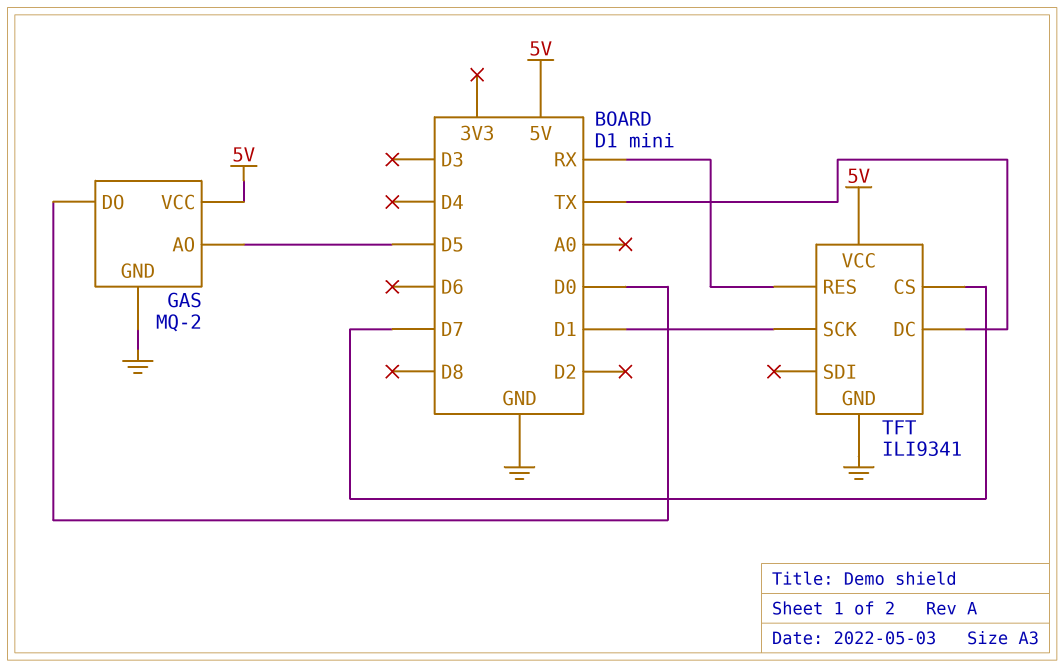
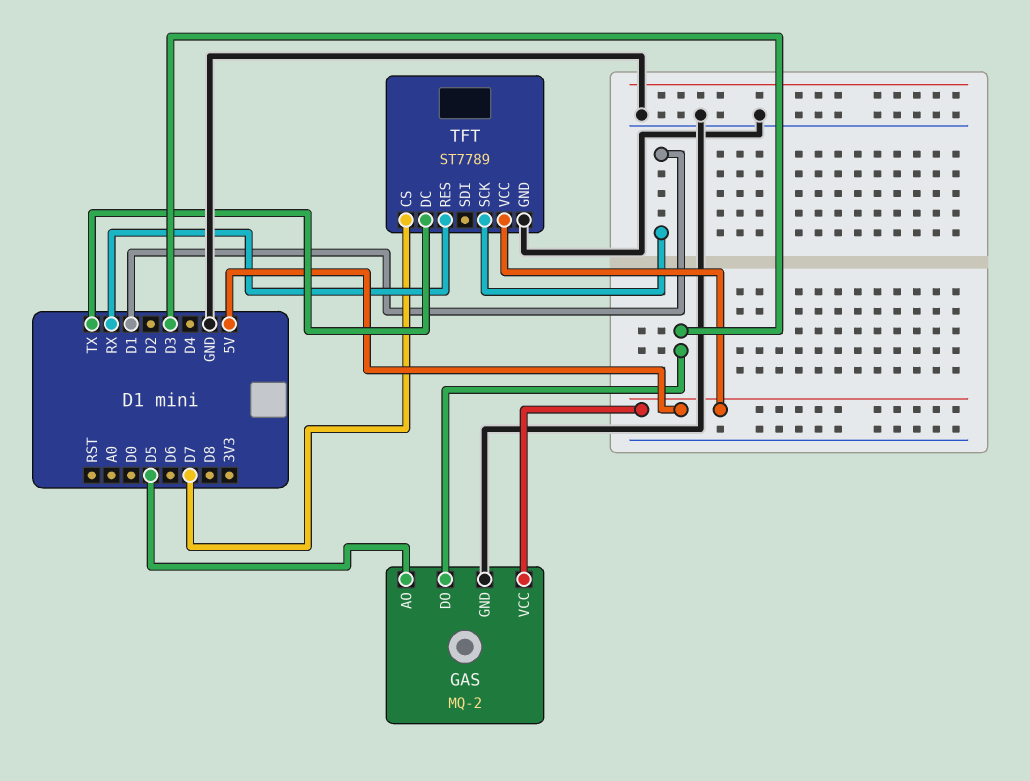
GAS pin DO: D0 -> D3
TFT: ILI9341 -> ST7789

